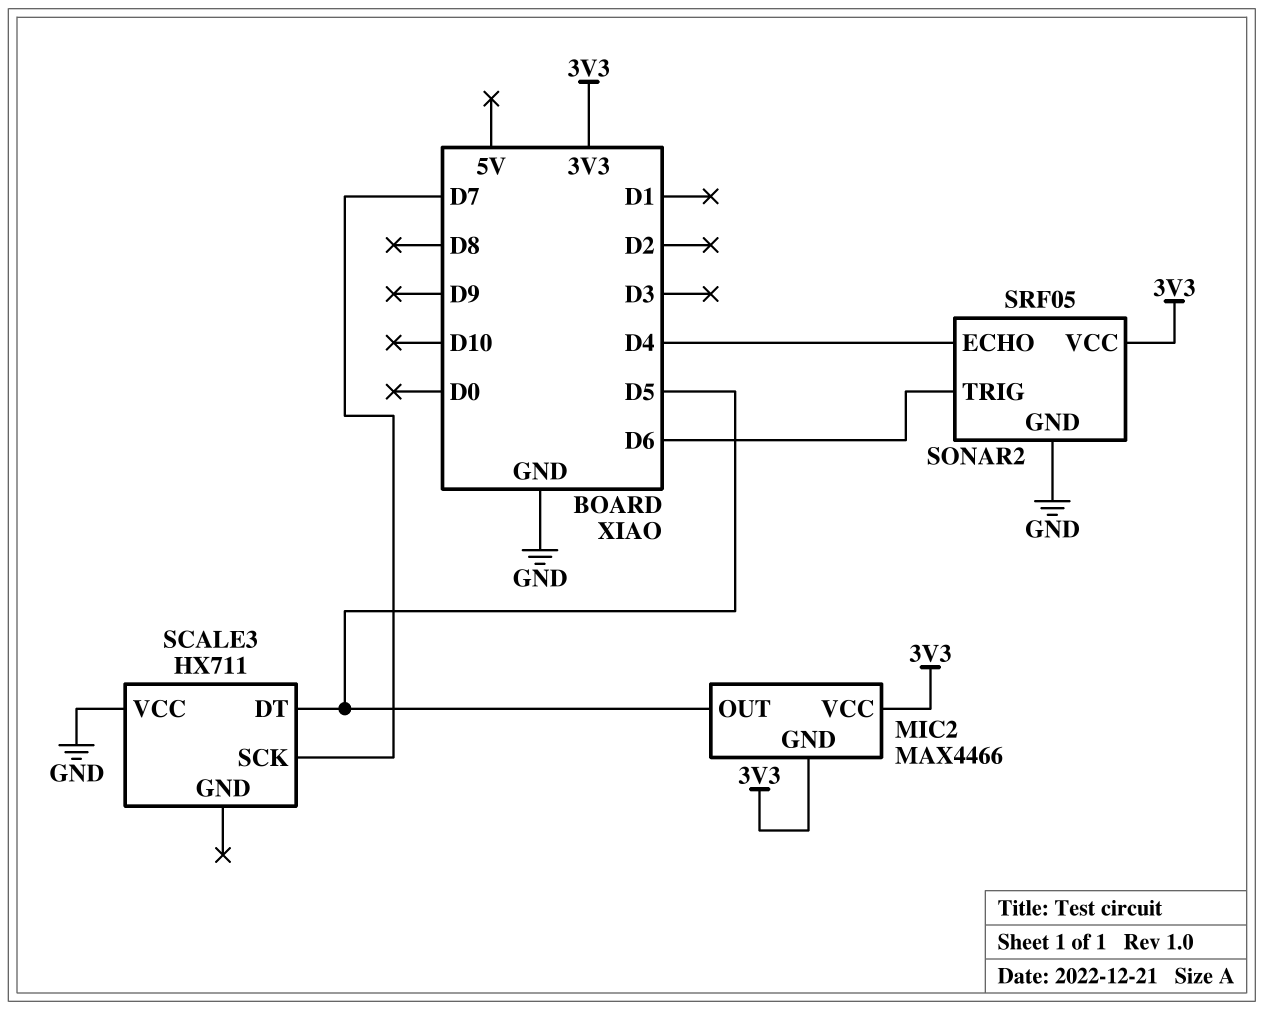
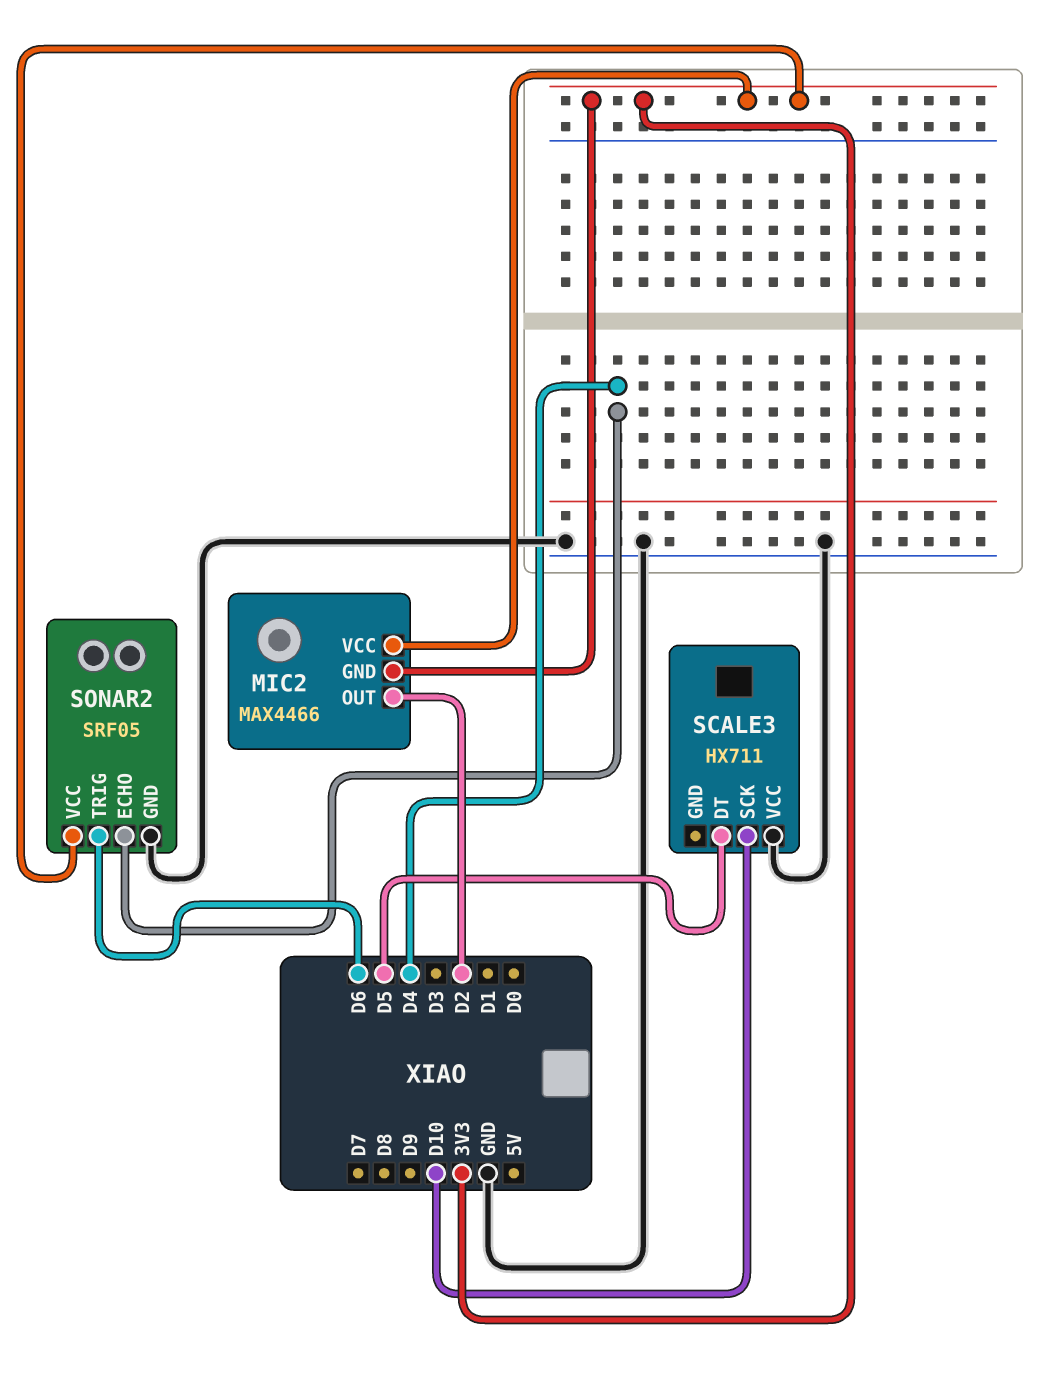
MIC2 pin OUT: D5 -> D2
SCALE3 pin SCK: D7 -> D10

